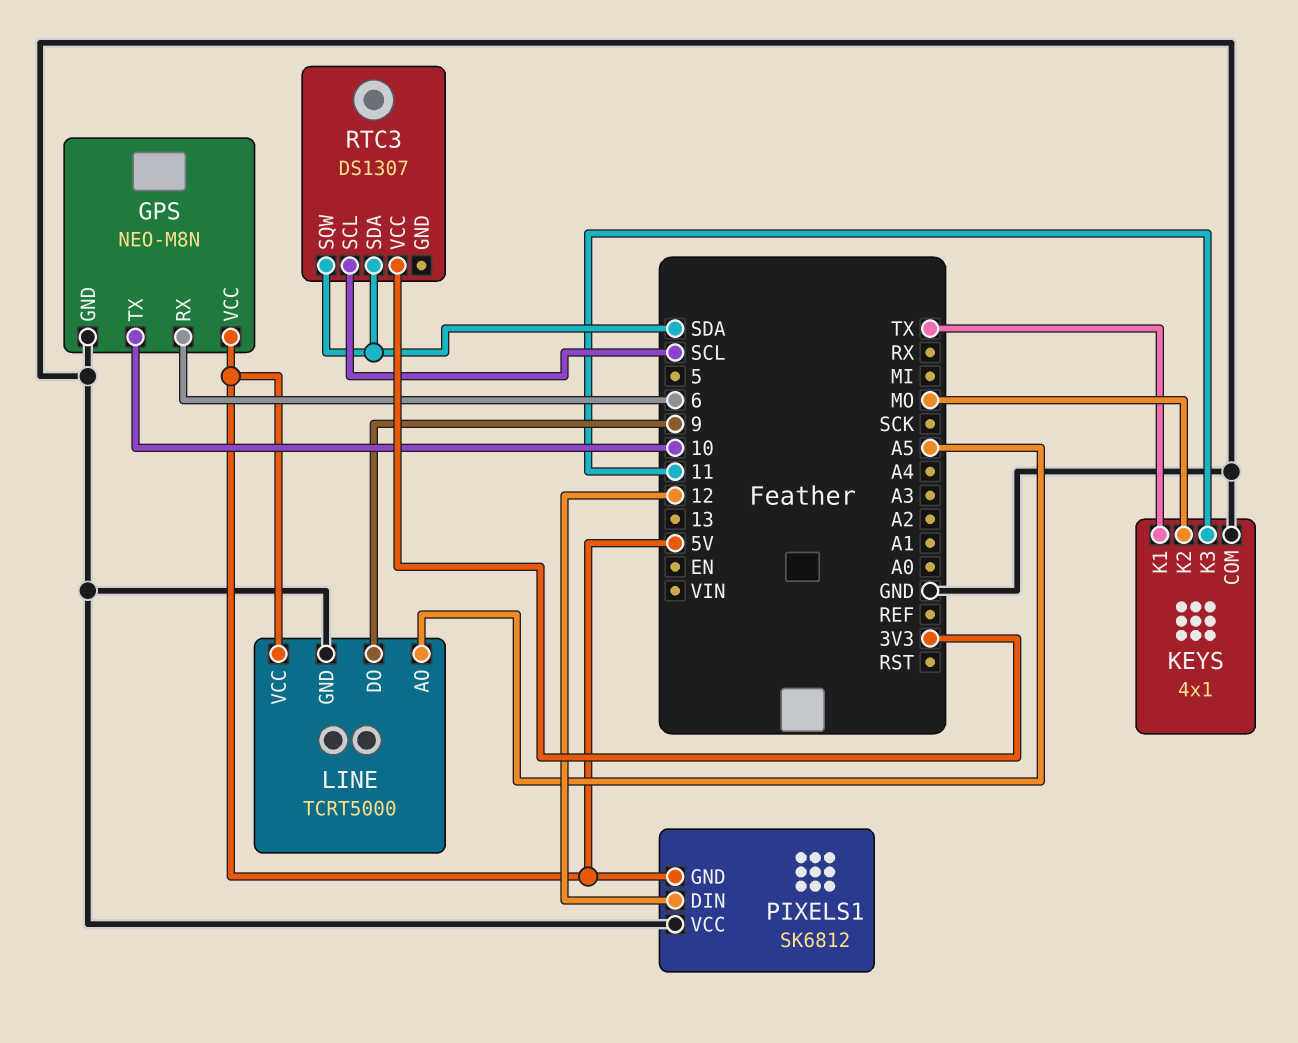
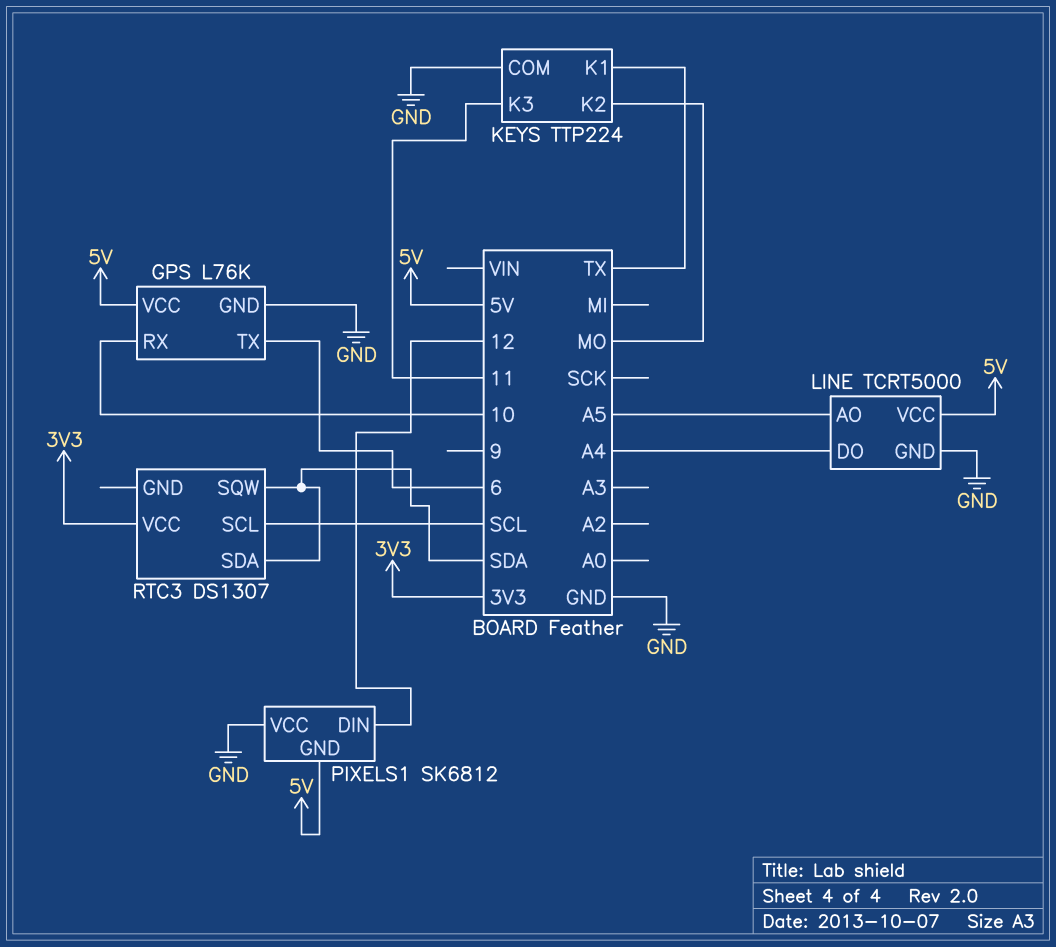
GPS: NEO-M8N -> L76K
GPS pin RX: 6 -> 10
GPS pin TX: 10 -> 6
KEYS: 4x1 -> TTP224
LINE pin DO: 9 -> A4

